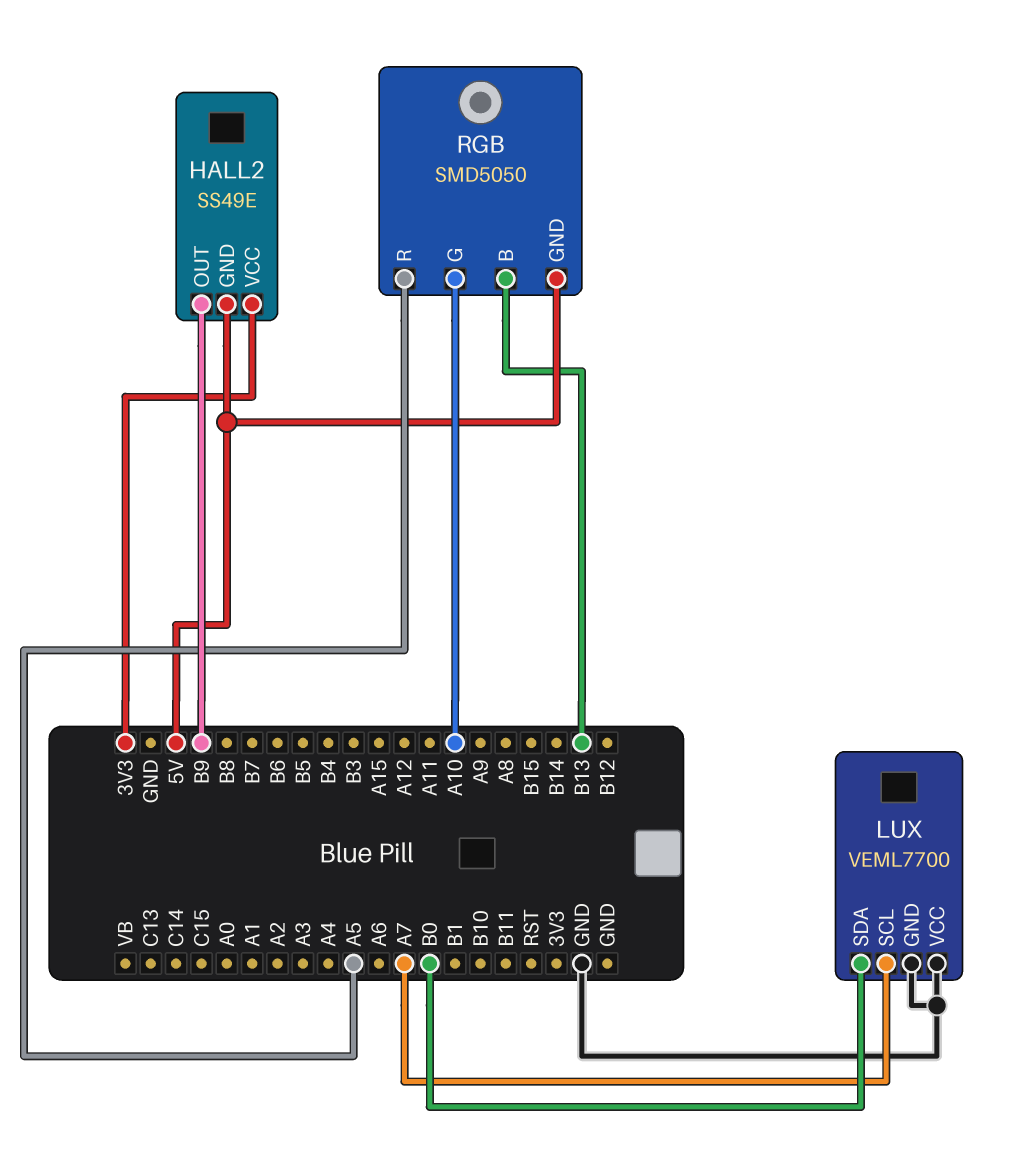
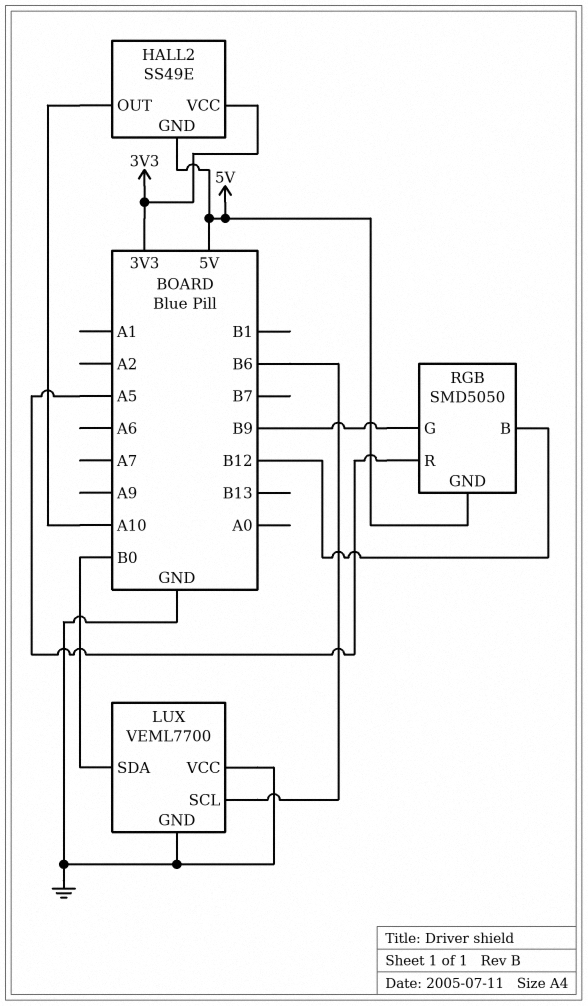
HALL2 pin OUT: B9 -> A10
LUX pin SCL: A7 -> B6
RGB pin B: B13 -> B12
RGB pin G: A10 -> B9

